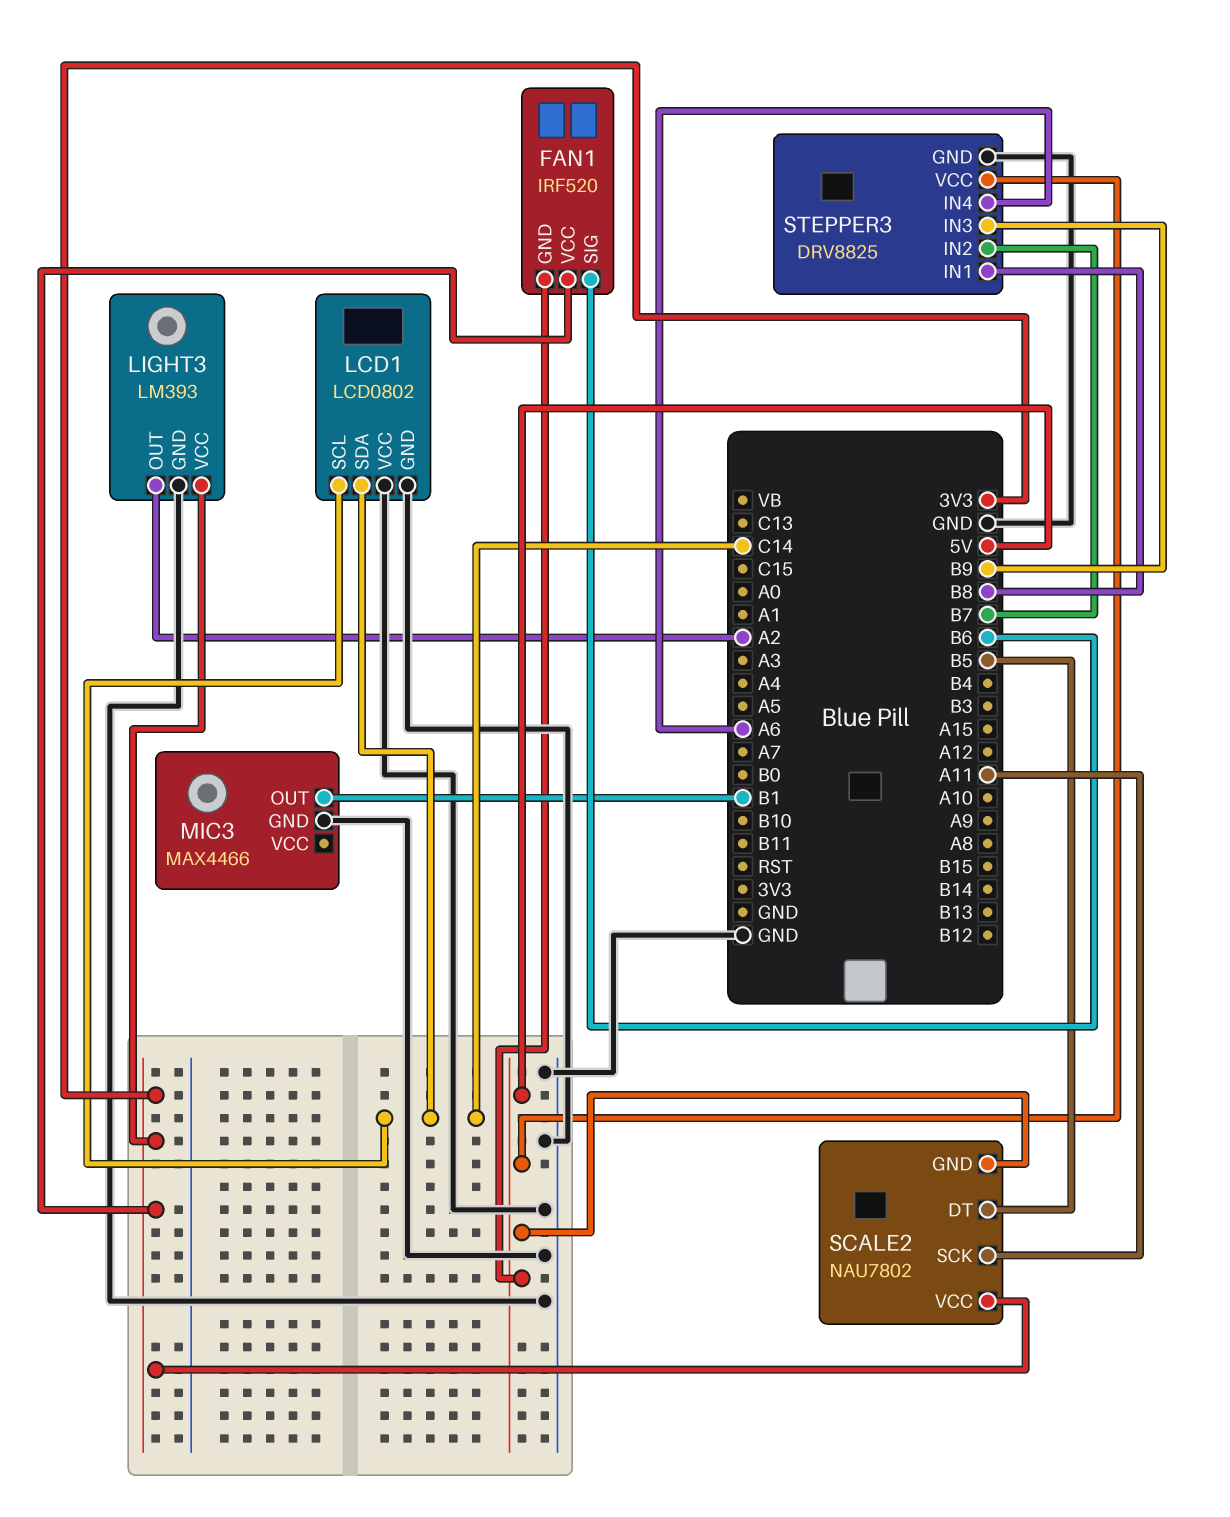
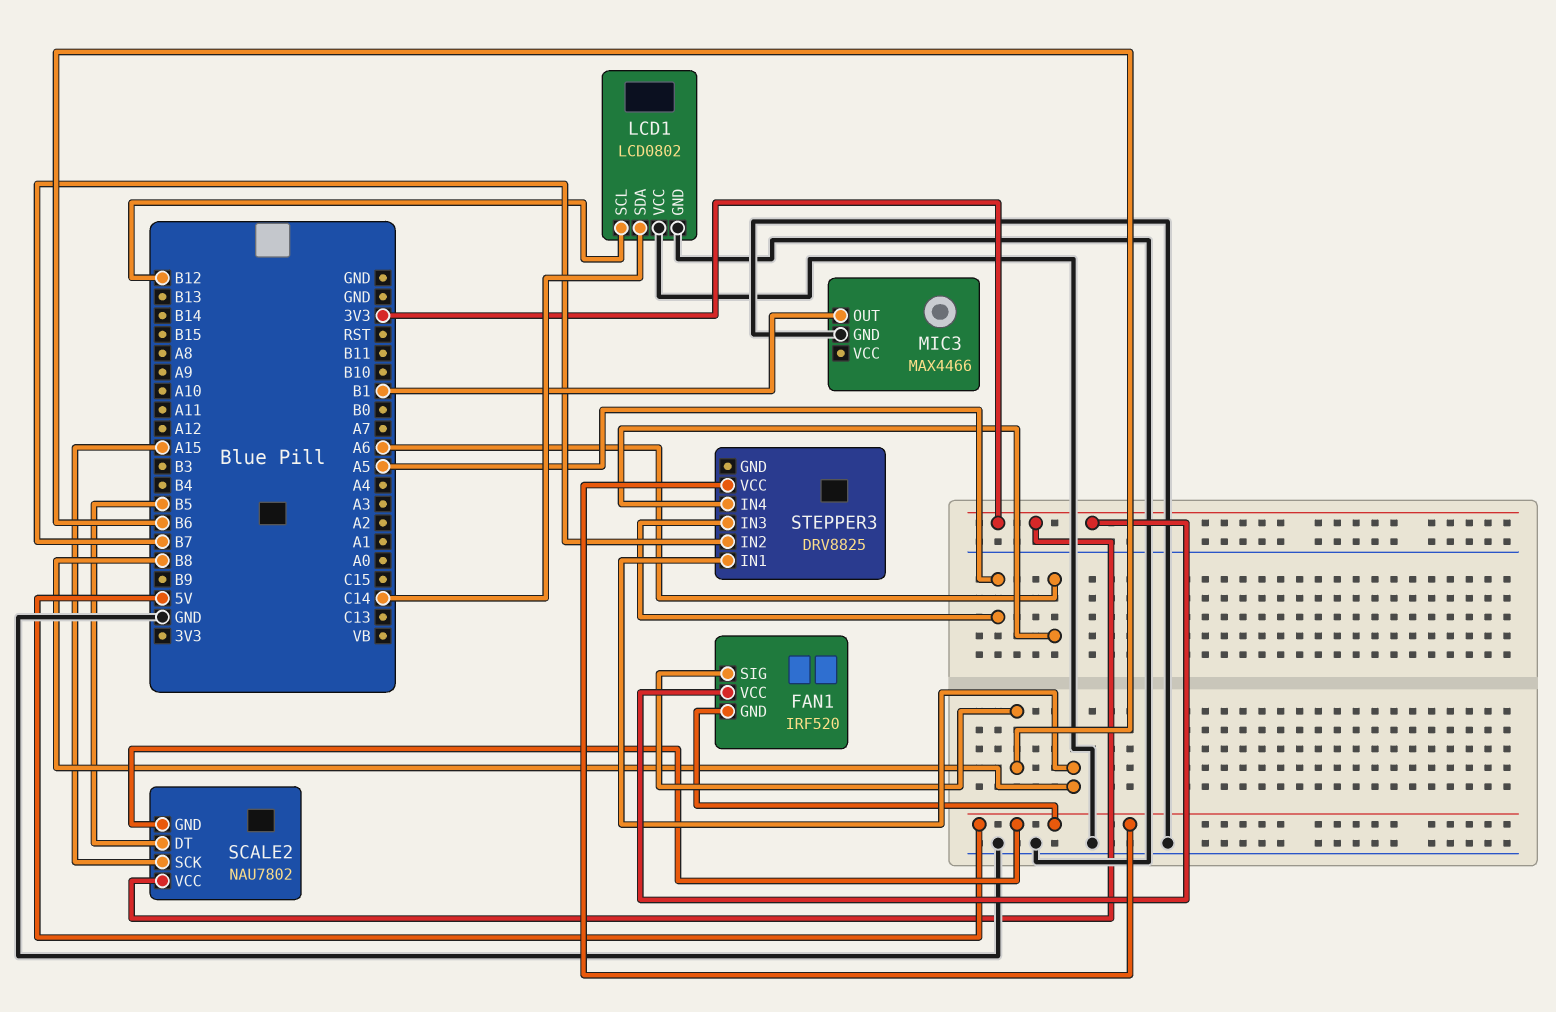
LCD1 pin SCL: C14 -> B12
LIGHT3: LM393 -> none
LIGHT3 pin GND: GND -> none
LIGHT3 pin OUT: A2 -> none
LIGHT3 pin VCC: 3V3 -> none
SCALE2 pin SCK: A11 -> A15
STEPPER3 pin GND: GND -> none
STEPPER3 pin IN3: B9 -> A5

